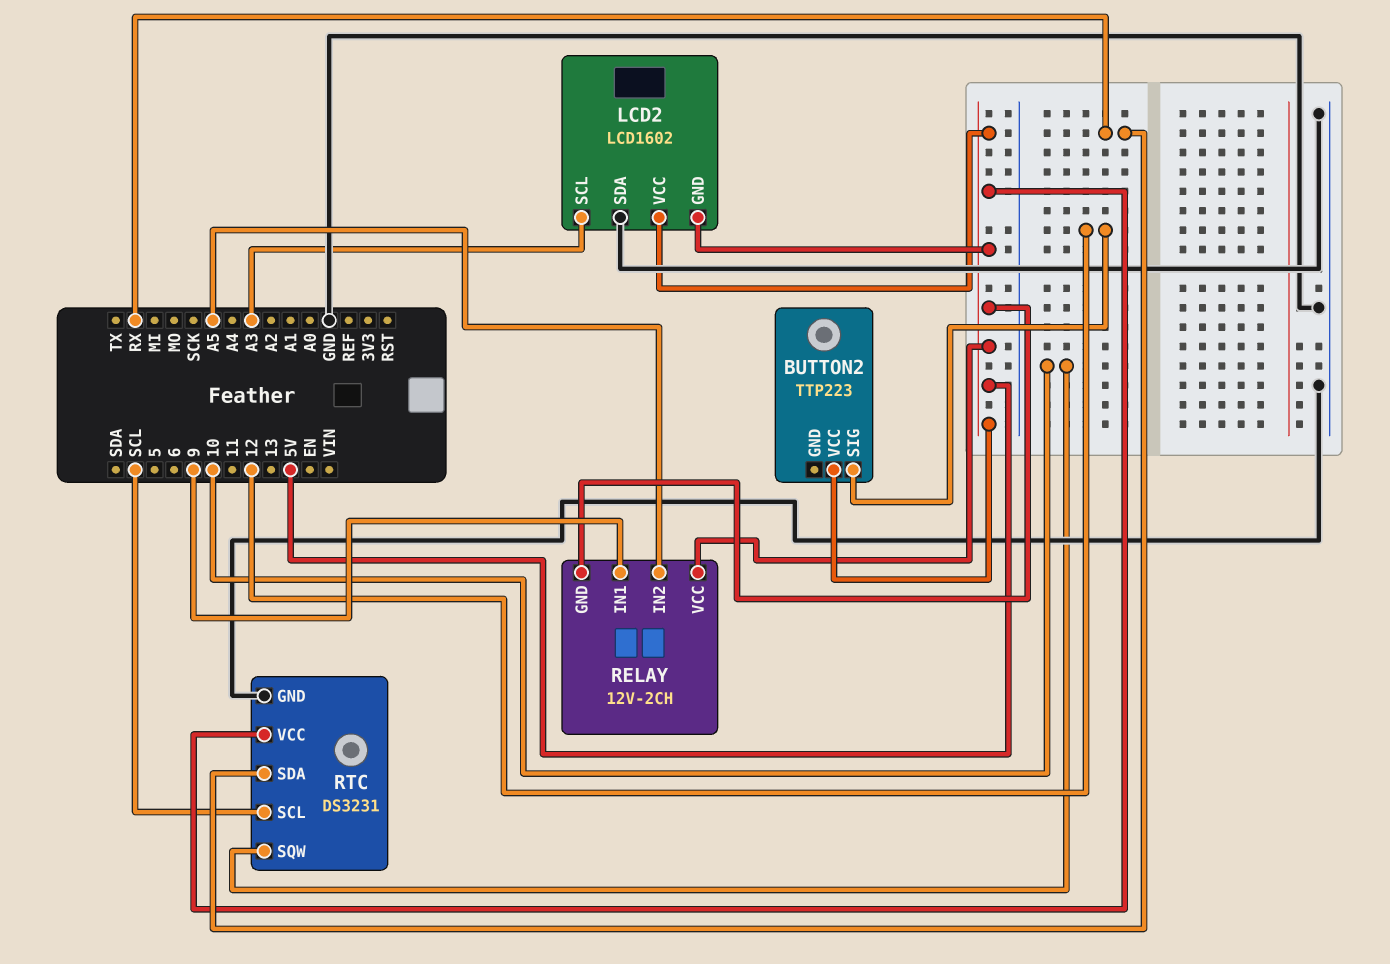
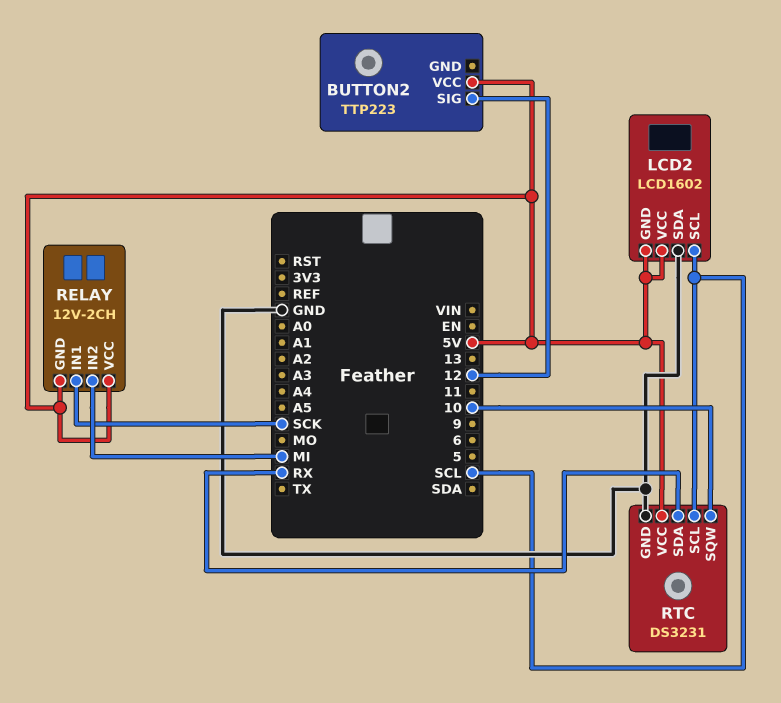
LCD2 pin SCL: A3 -> SCL
RELAY pin IN1: 9 -> SCK
RELAY pin IN2: A5 -> MI

